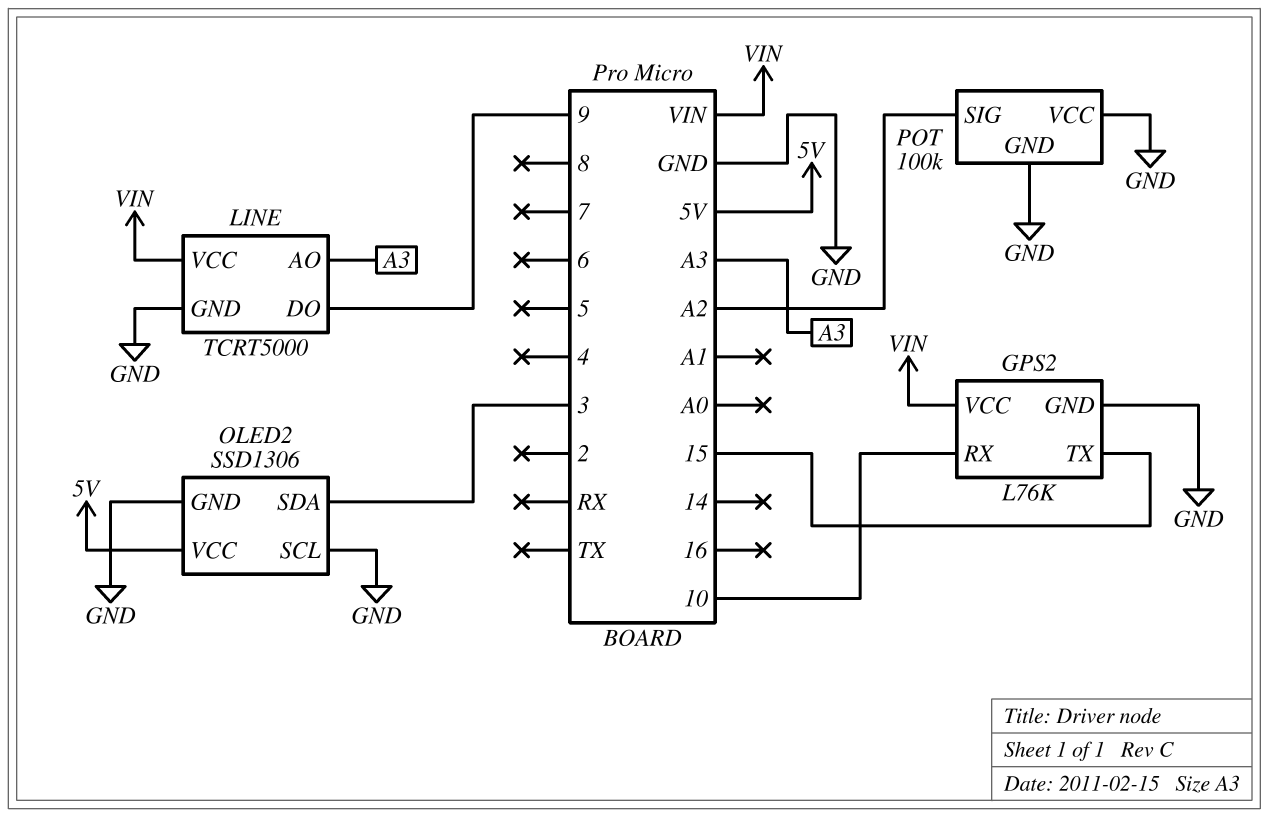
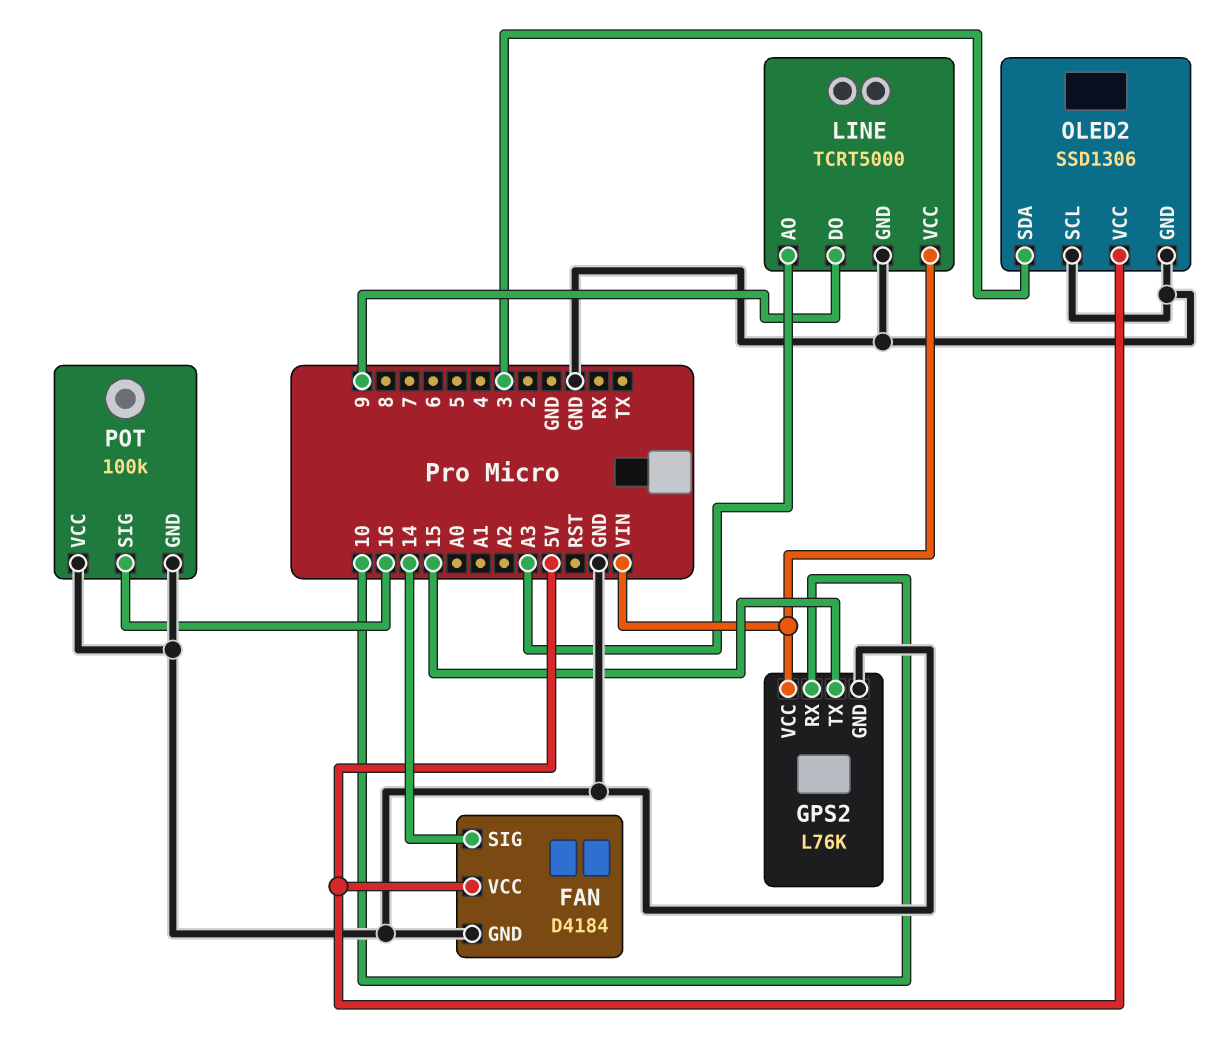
FAN: none -> D4184
FAN pin GND: none -> GND
FAN pin SIG: none -> 14
FAN pin VCC: none -> 5V
POT pin SIG: A2 -> 16

